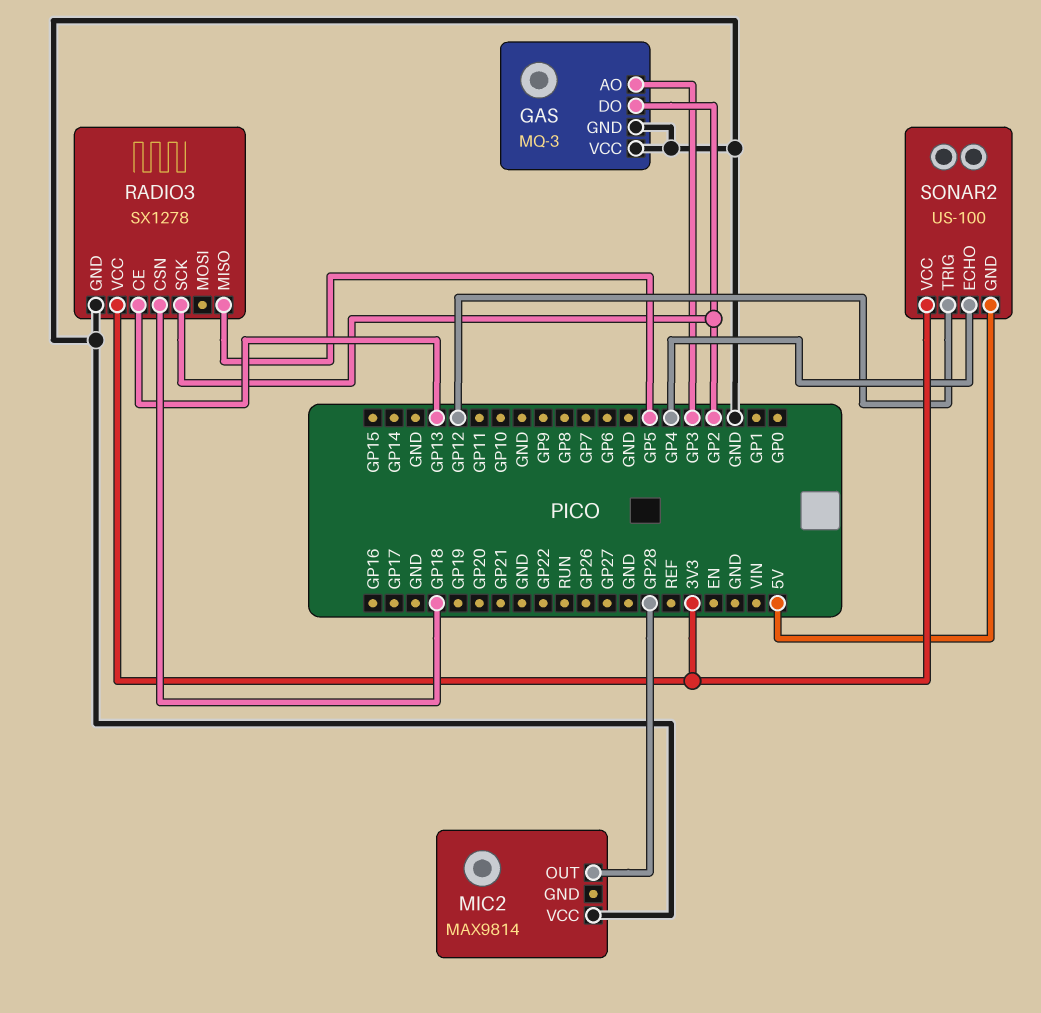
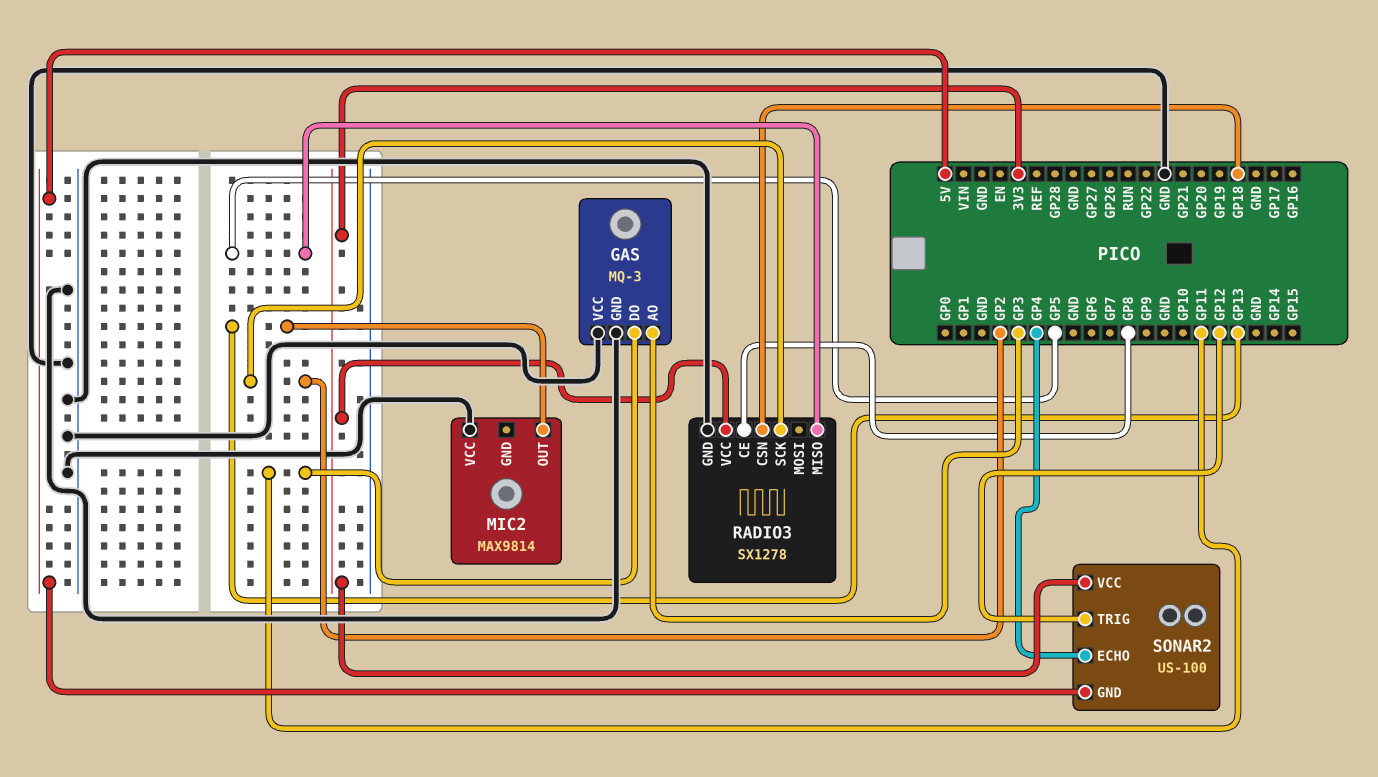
GAS pin DO: GP2 -> GP11
MIC2 pin OUT: GP28 -> GP13
RADIO3 pin CE: GP13 -> GP8

